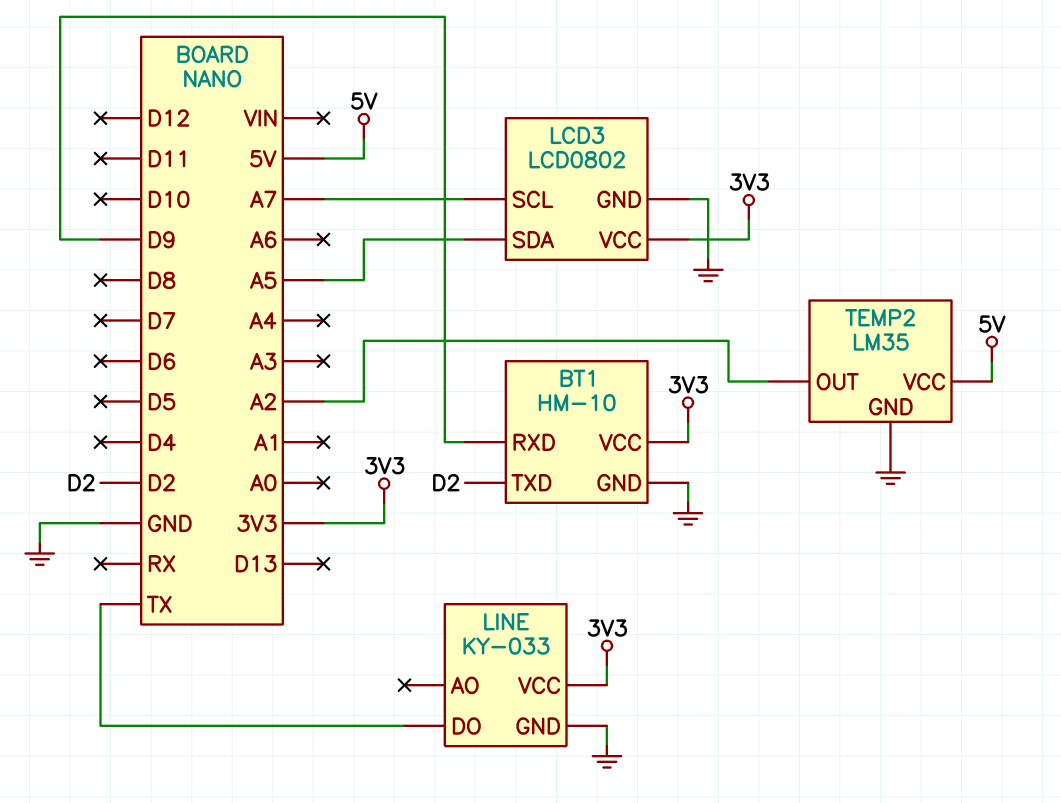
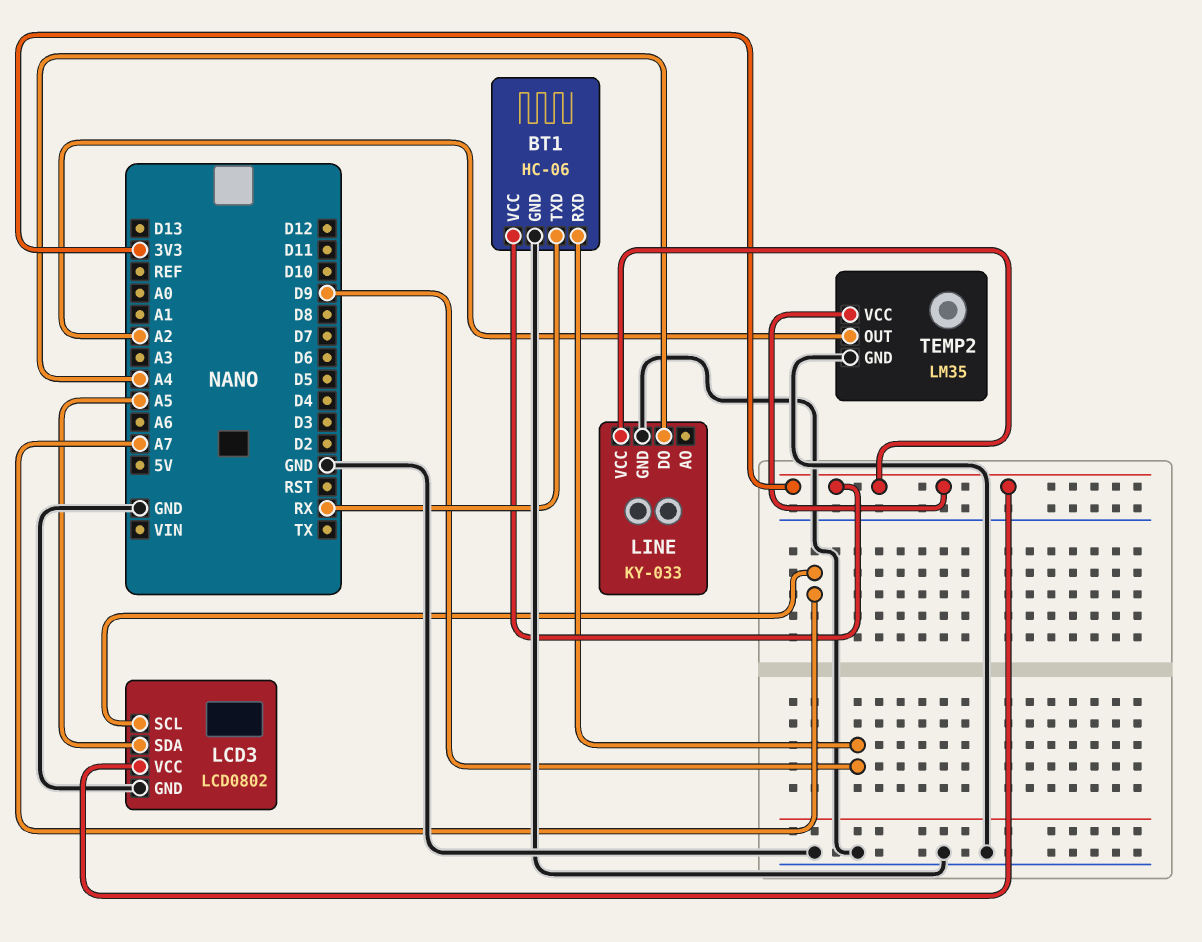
BT1: HM-10 -> HC-06
BT1 pin TXD: D2 -> RX
LINE pin DO: TX -> A4
TEMP2 pin VCC: 5V -> 3V3

